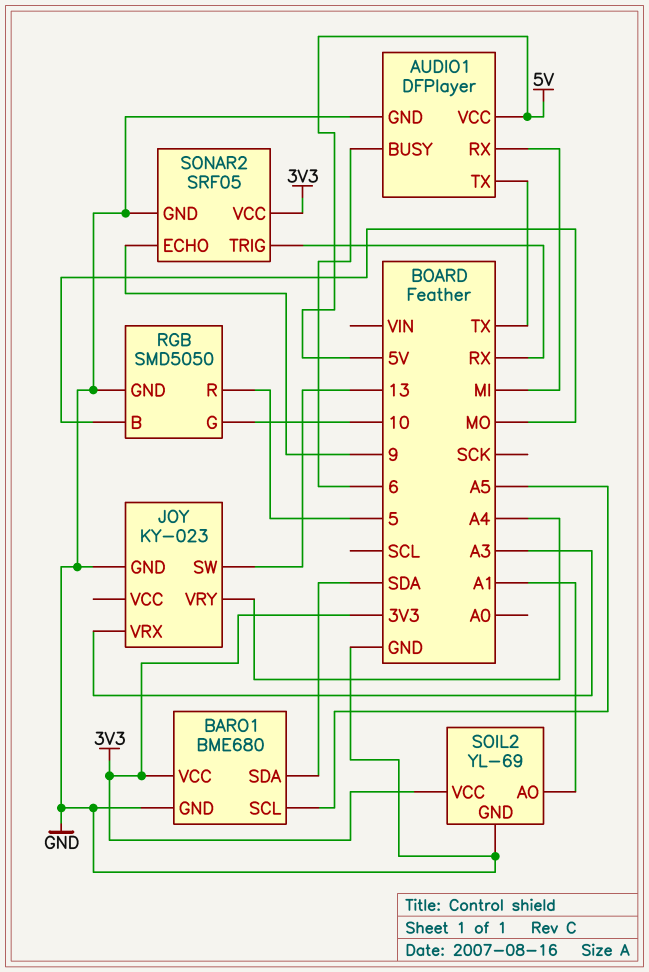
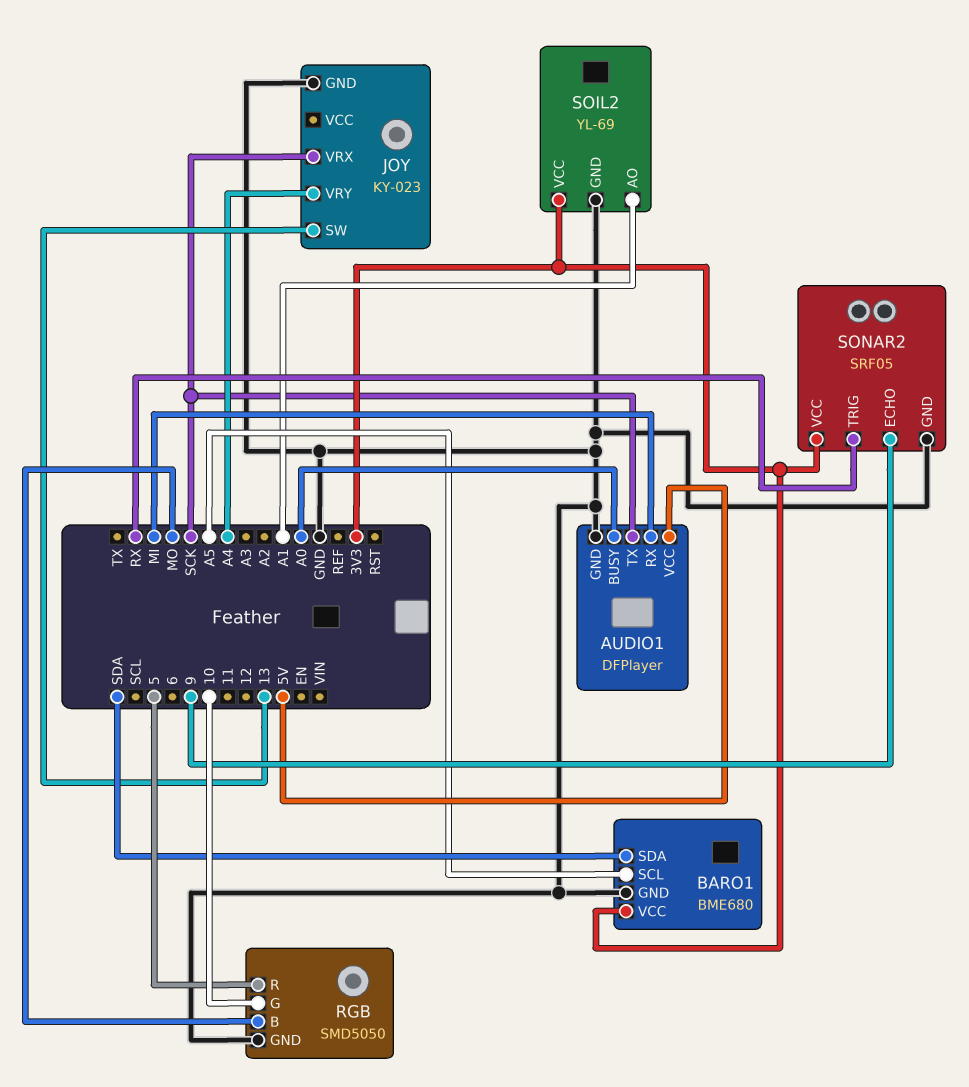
AUDIO1 pin BUSY: 6 -> A0
AUDIO1 pin TX: TX -> SCK
JOY pin VRX: A3 -> SCK

